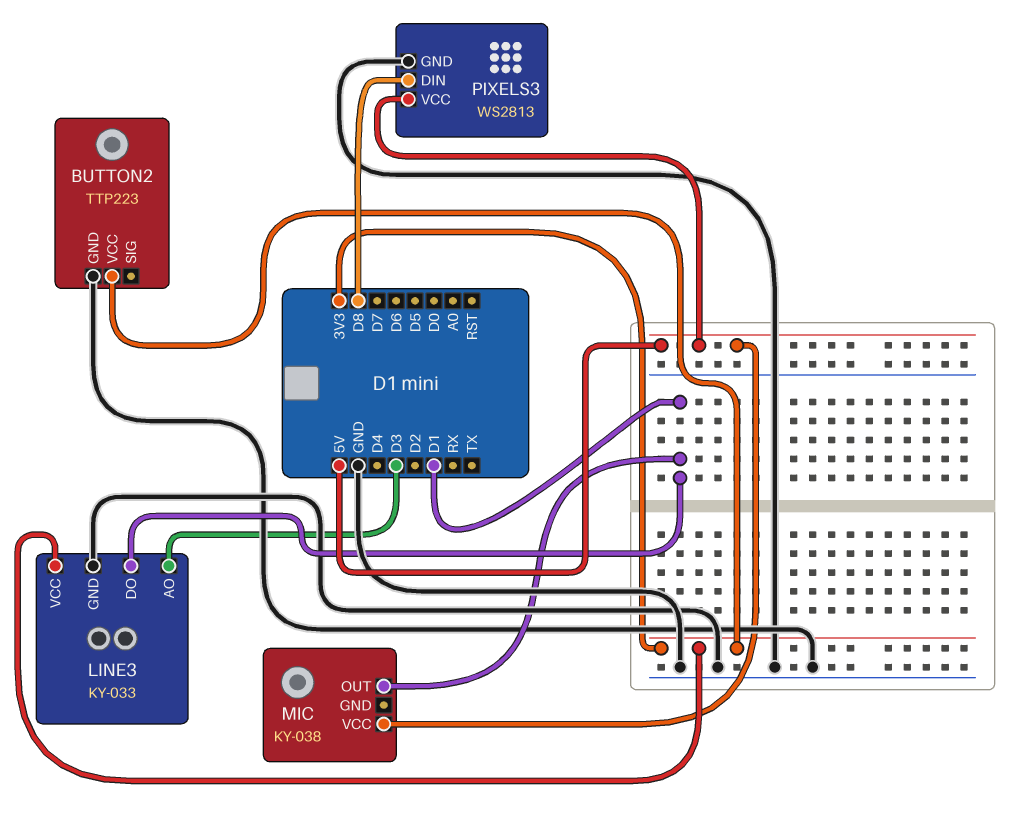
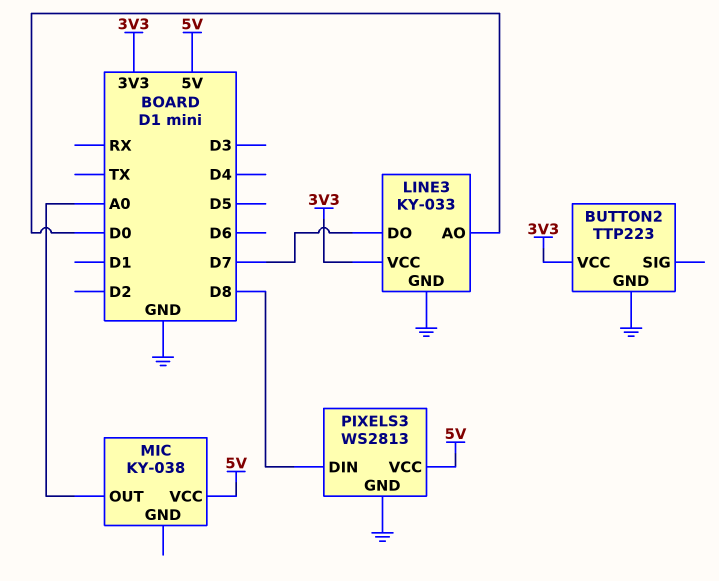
LINE3 pin AO: D3 -> D0
LINE3 pin DO: D1 -> D7
MIC pin OUT: D1 -> A0

